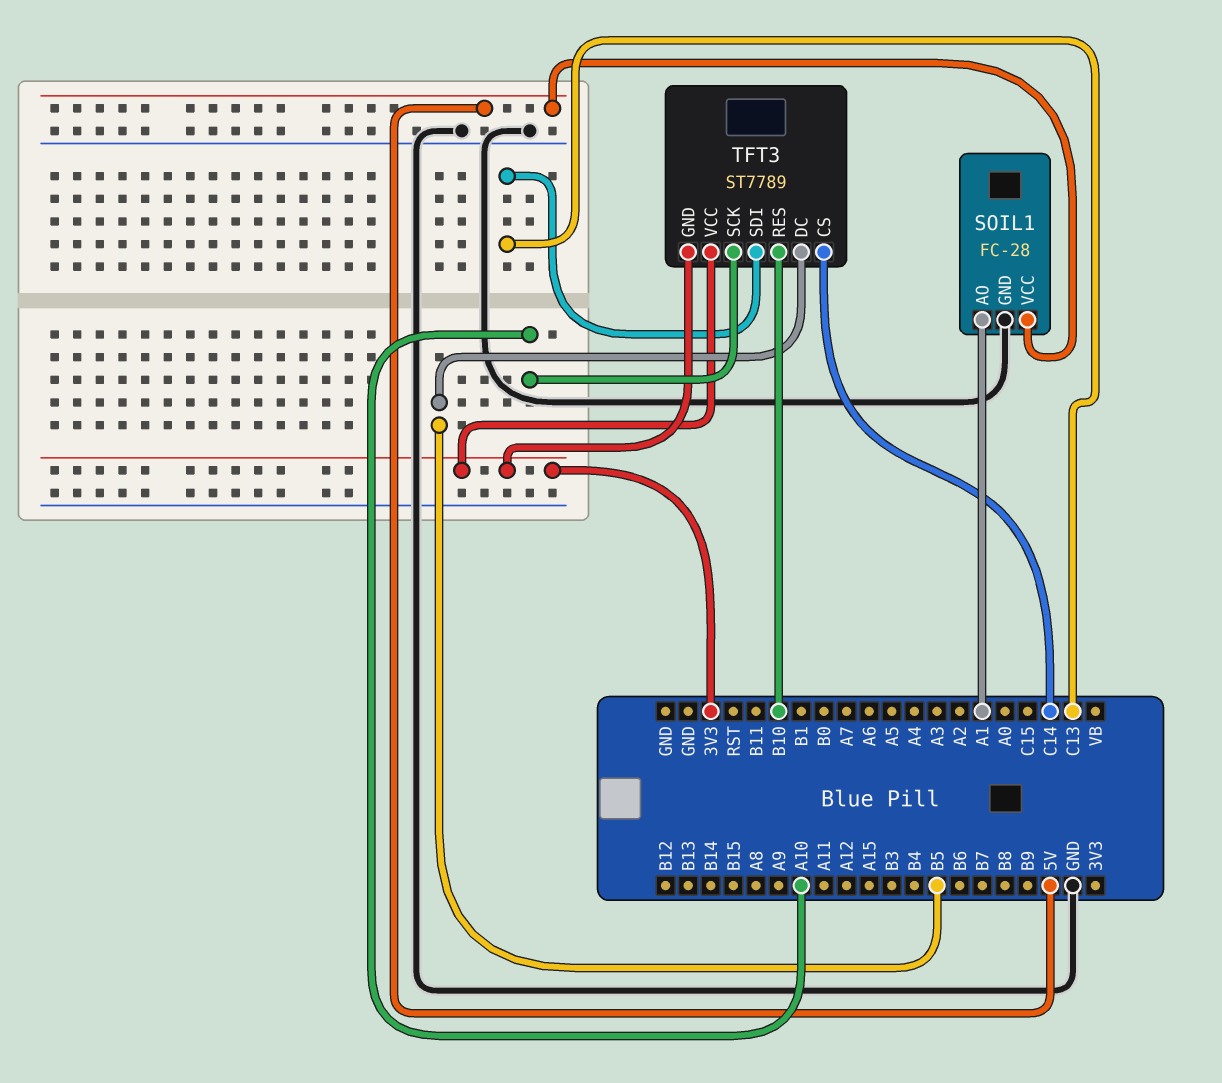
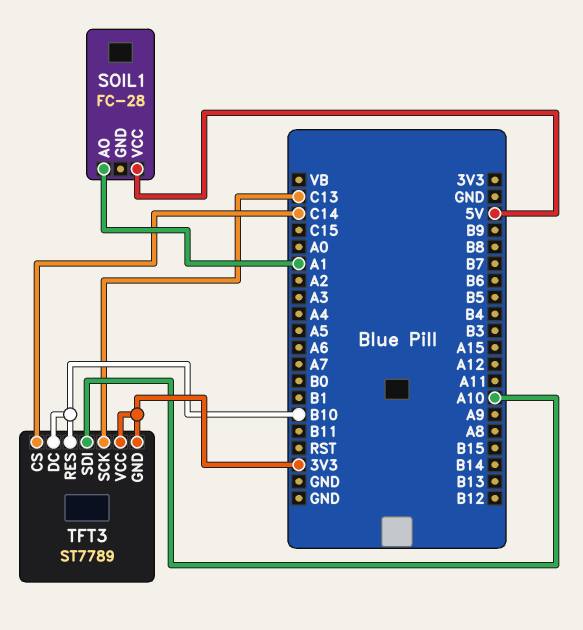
SOIL1 pin GND: GND -> none
TFT3 pin DC: B5 -> B10
TFT3 pin SCK: A10 -> C13
TFT3 pin SDI: C13 -> A10

